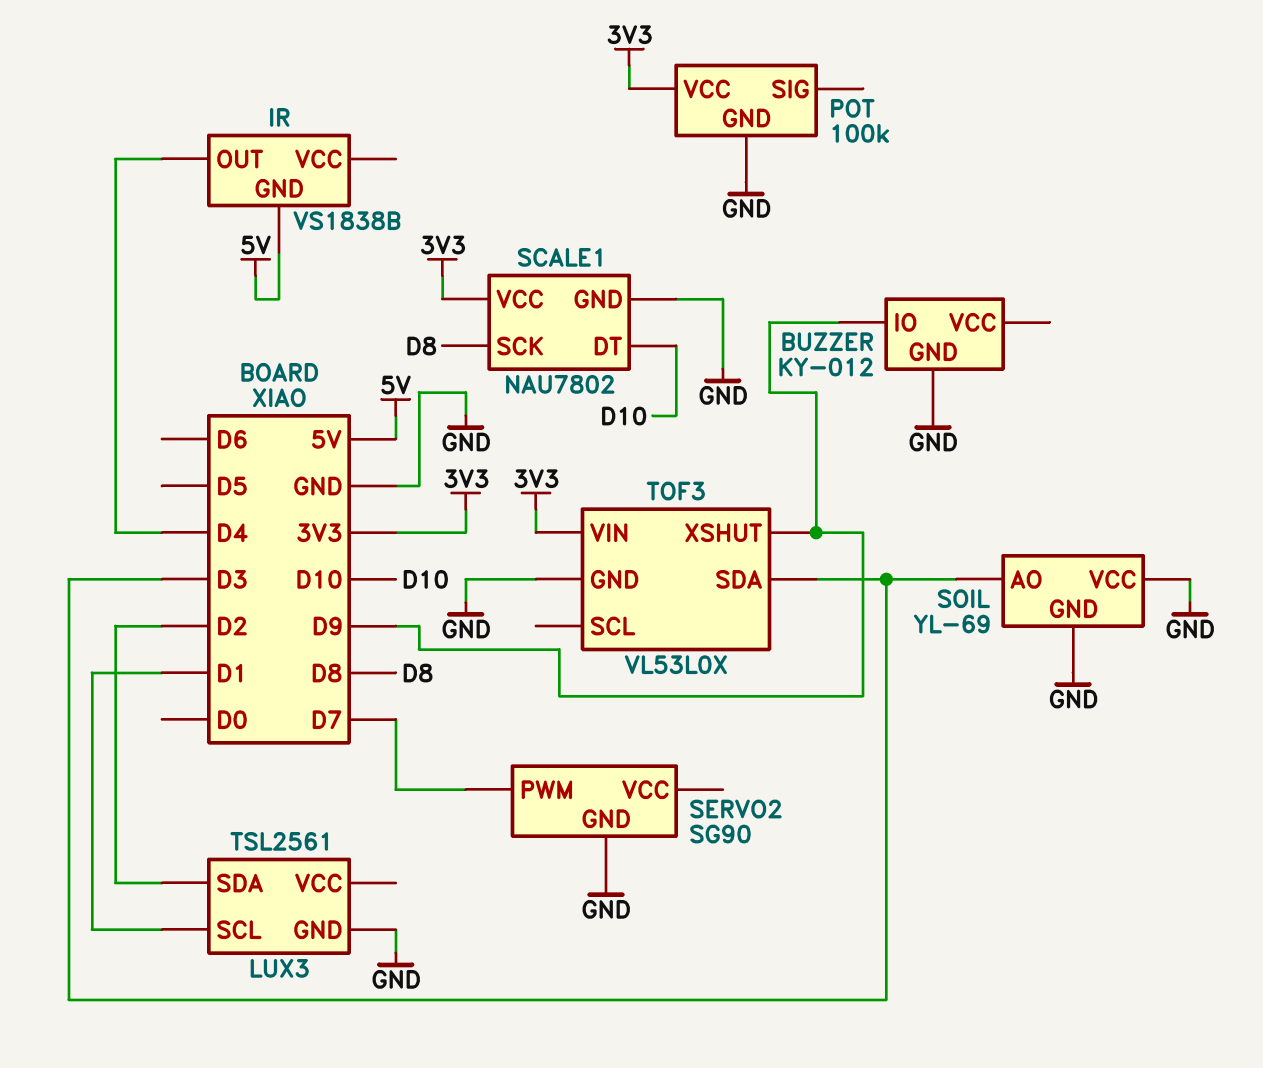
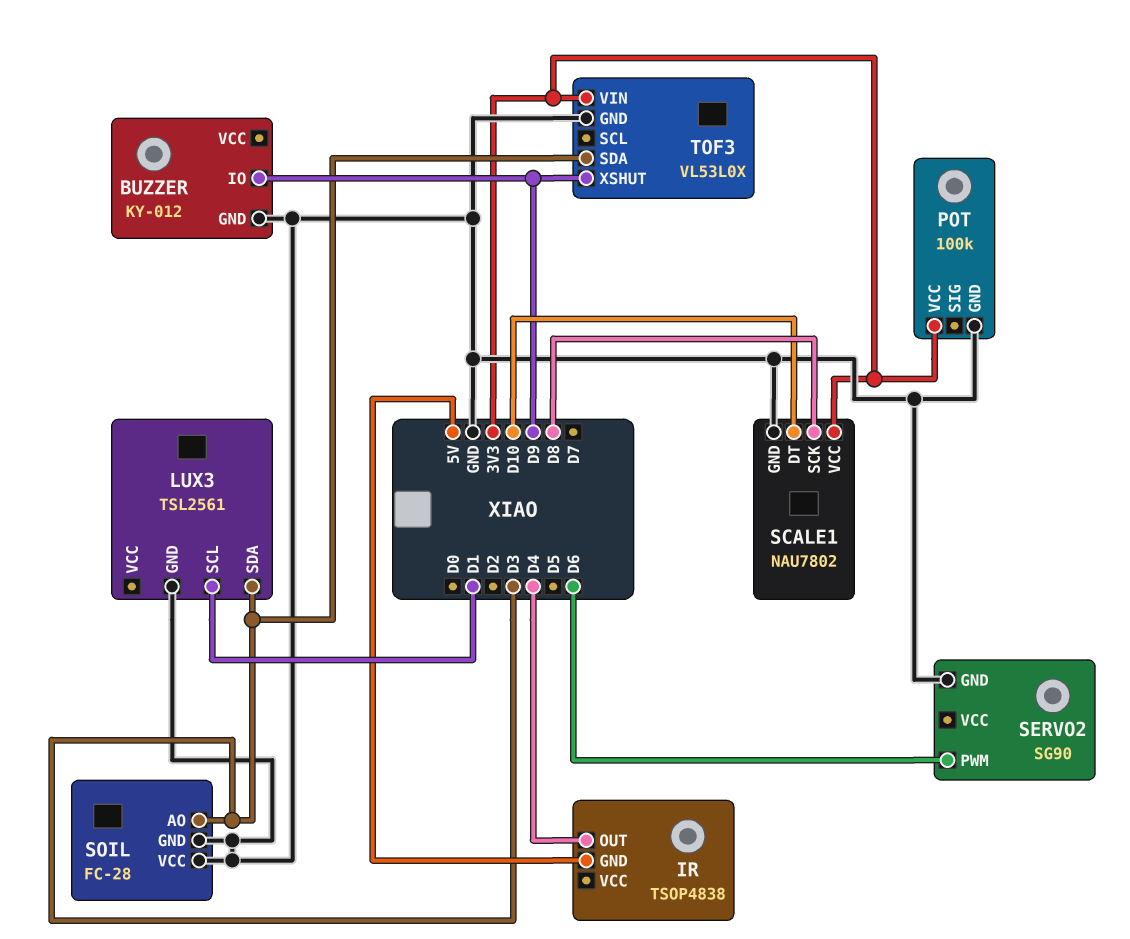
IR: VS1838B -> TSOP4838
LUX3 pin SDA: D2 -> D3
SERVO2 pin PWM: D7 -> D6
SOIL: YL-69 -> FC-28

